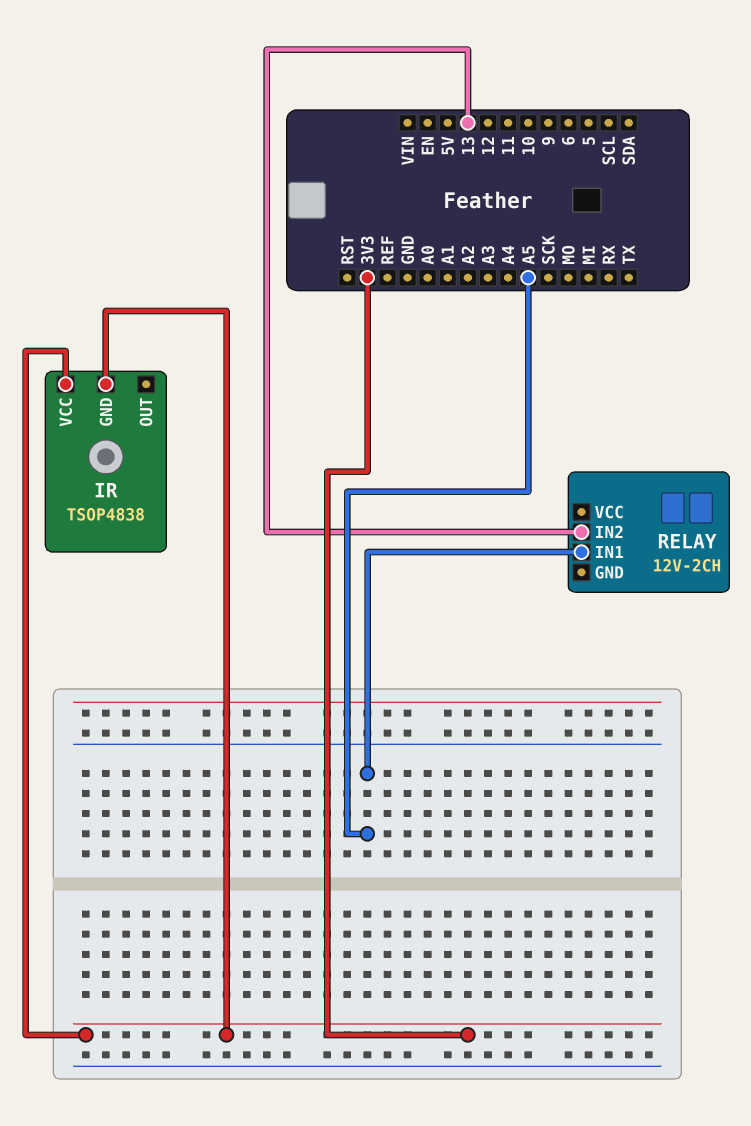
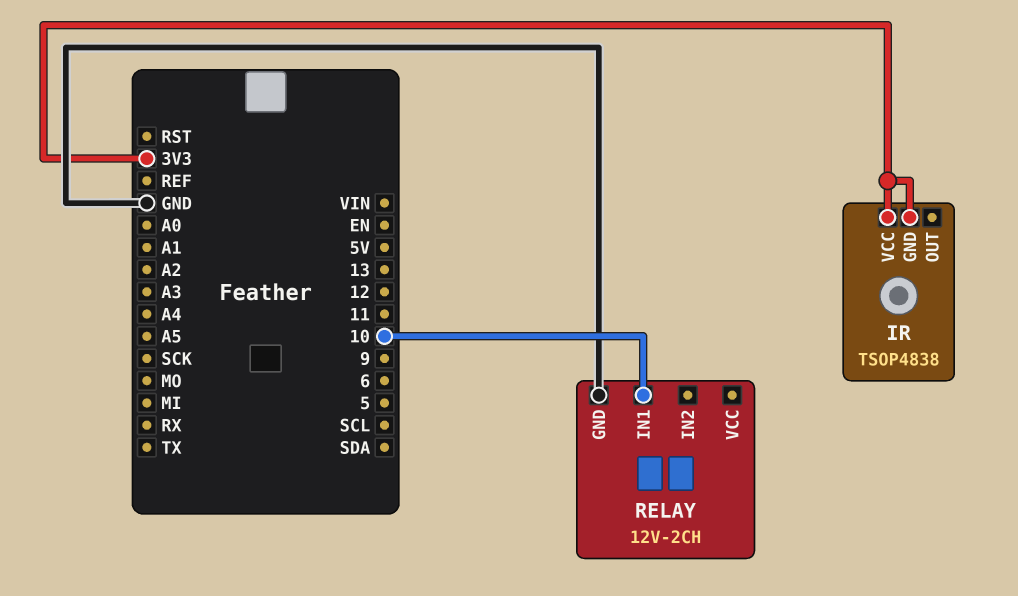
RELAY pin GND: none -> GND
RELAY pin IN1: A5 -> 10
RELAY pin IN2: 13 -> none

